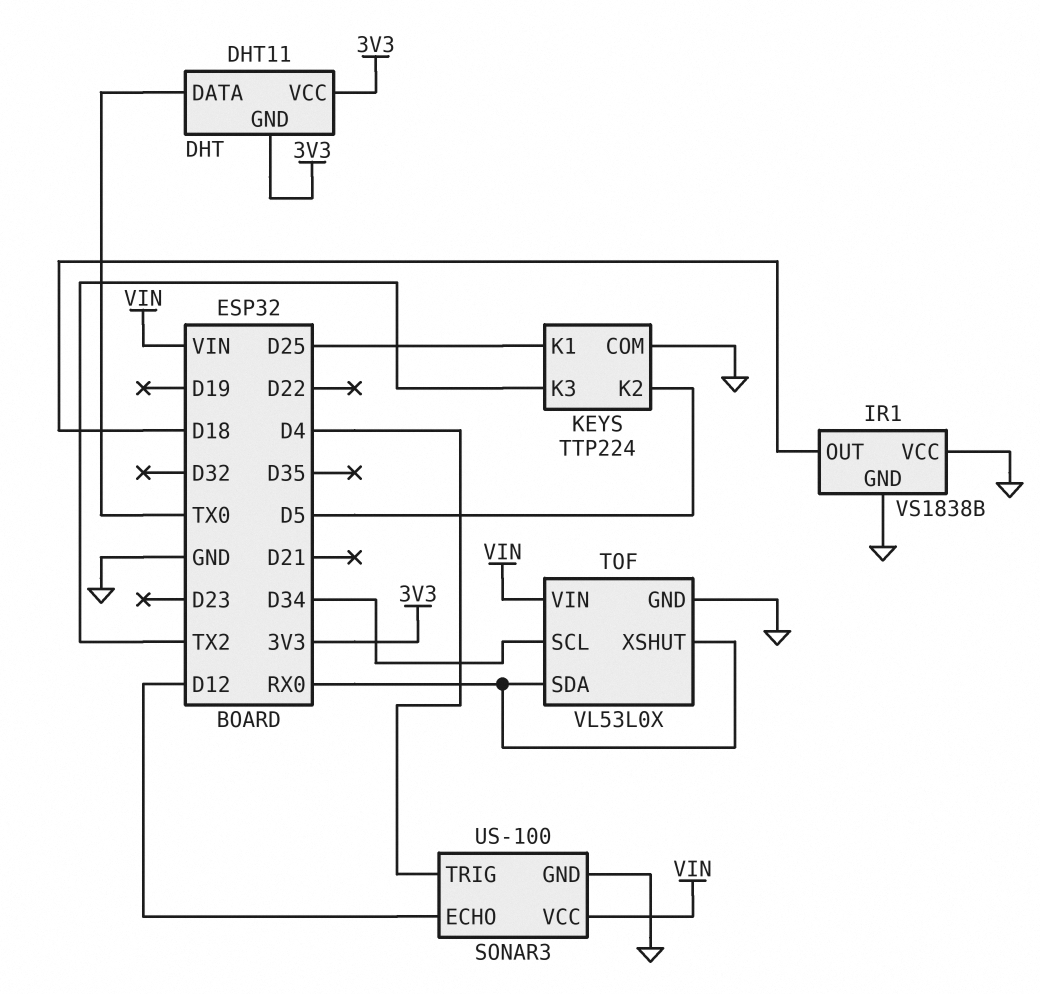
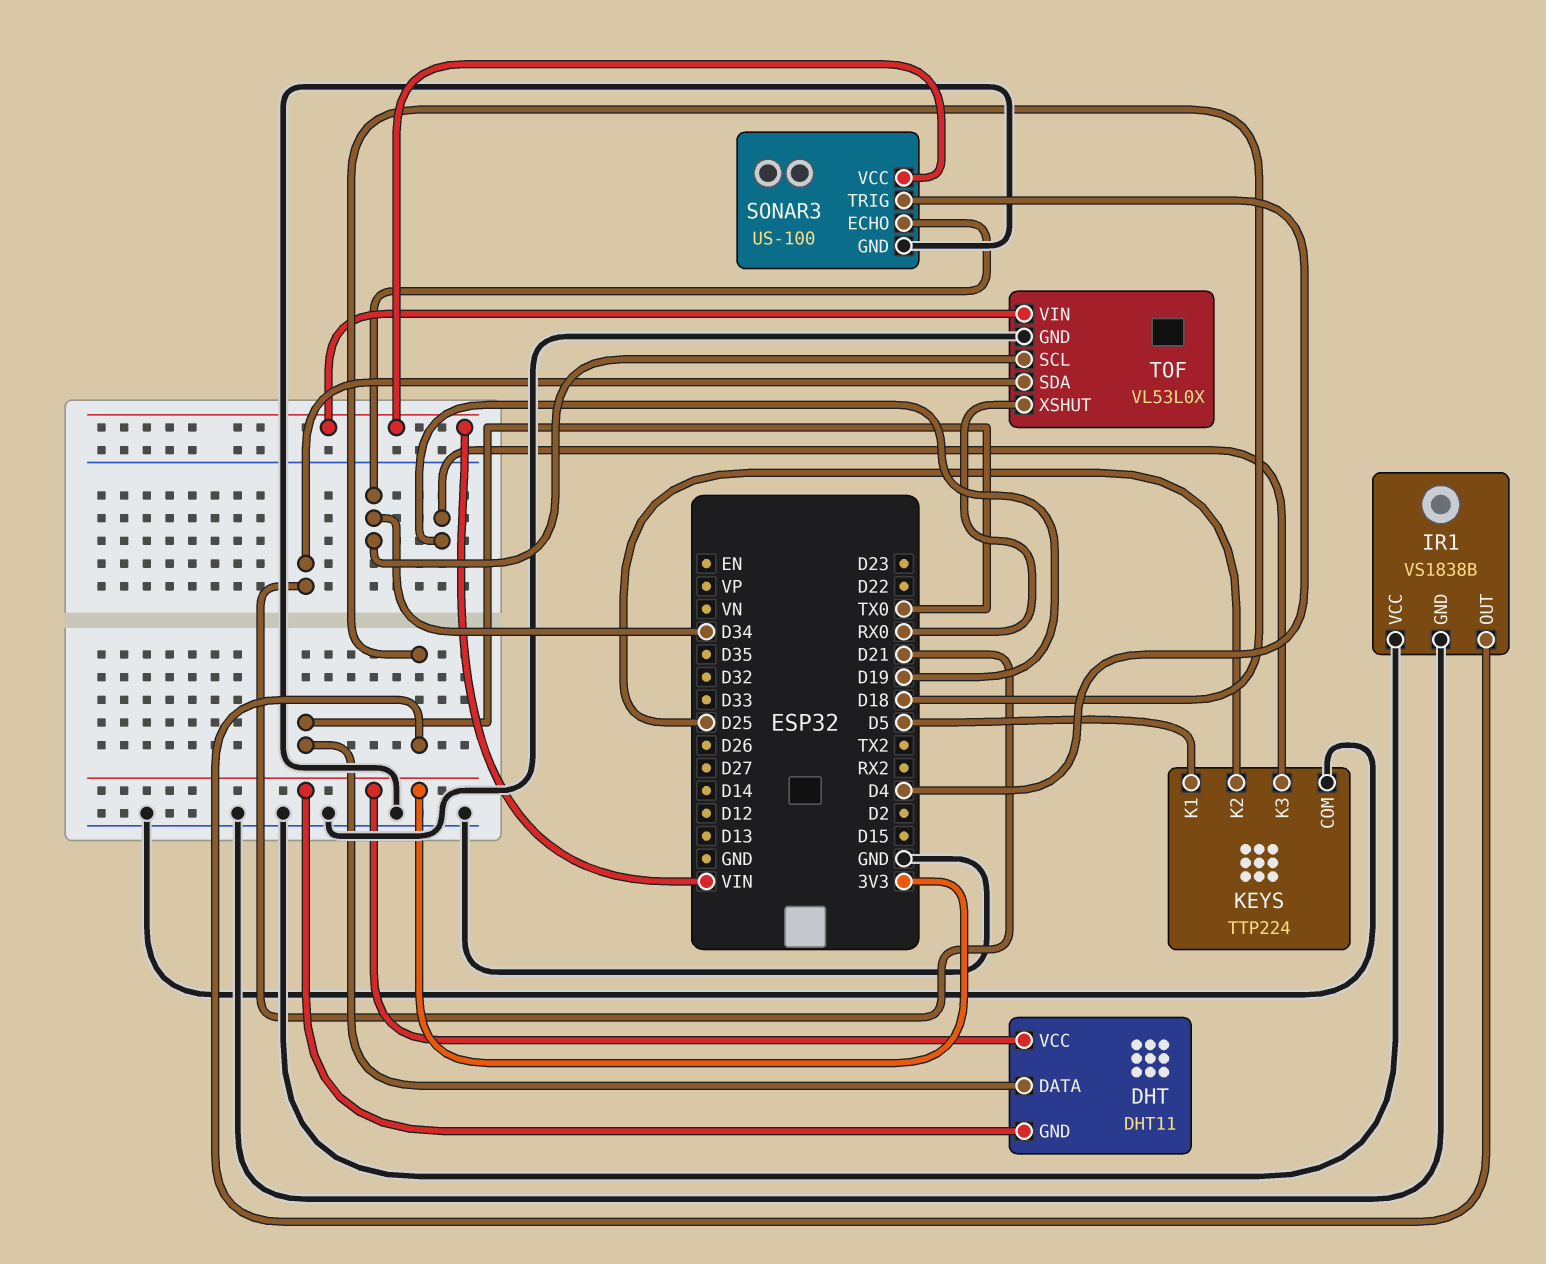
KEYS pin K1: D25 -> D5
KEYS pin K2: D5 -> D25
KEYS pin K3: TX2 -> D19
SONAR3 pin ECHO: D12 -> D34
TOF pin SDA: RX0 -> D21

